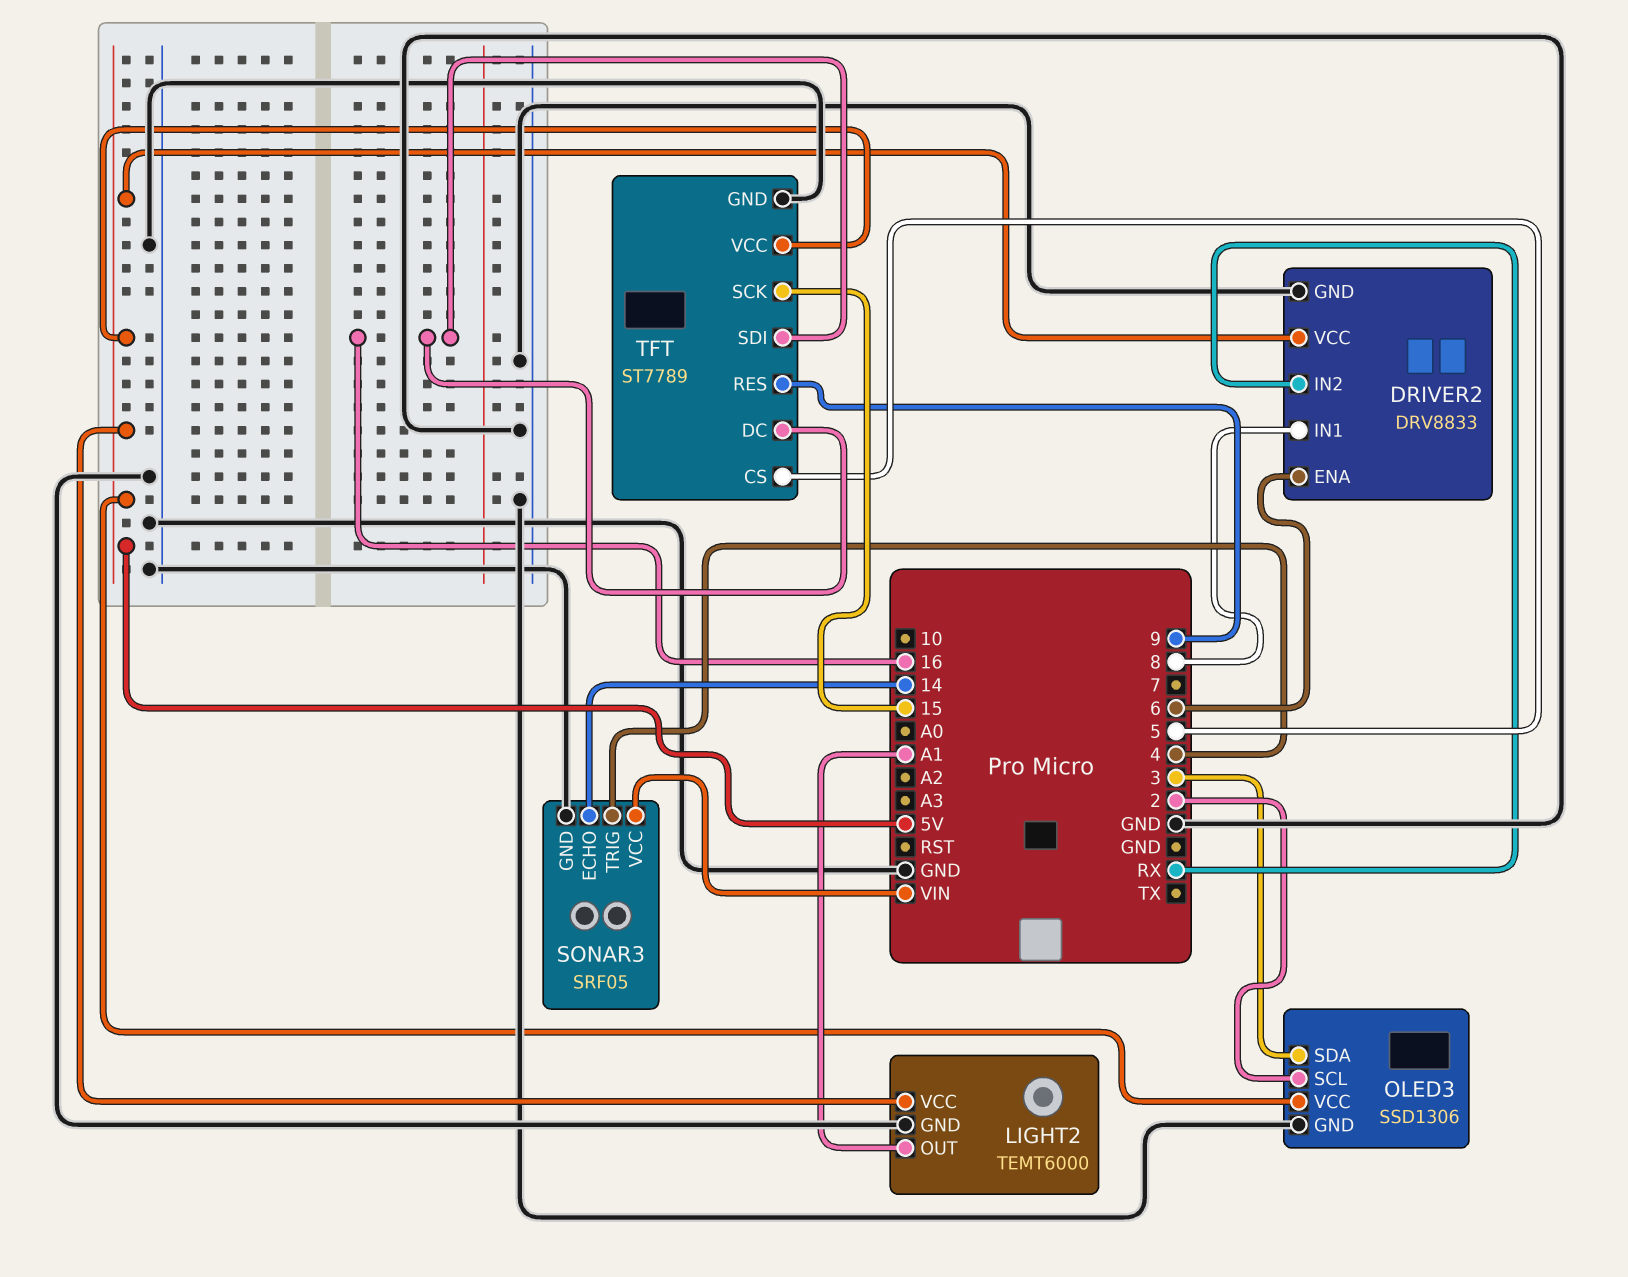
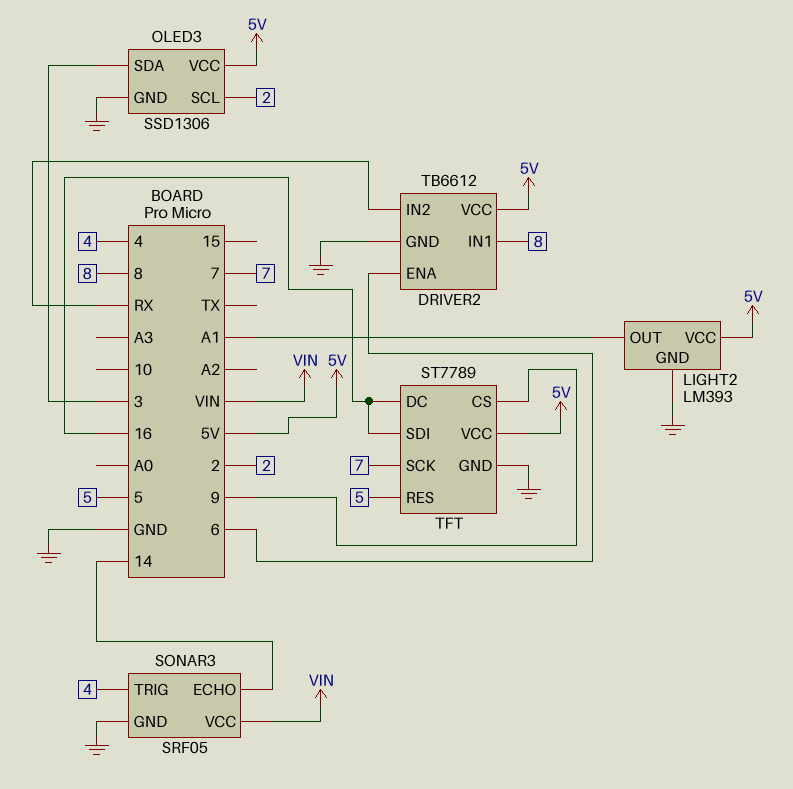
DRIVER2: DRV8833 -> TB6612
LIGHT2: TEMT6000 -> LM393
TFT pin CS: 5 -> 9
TFT pin RES: 9 -> 5
TFT pin SCK: 15 -> 7

